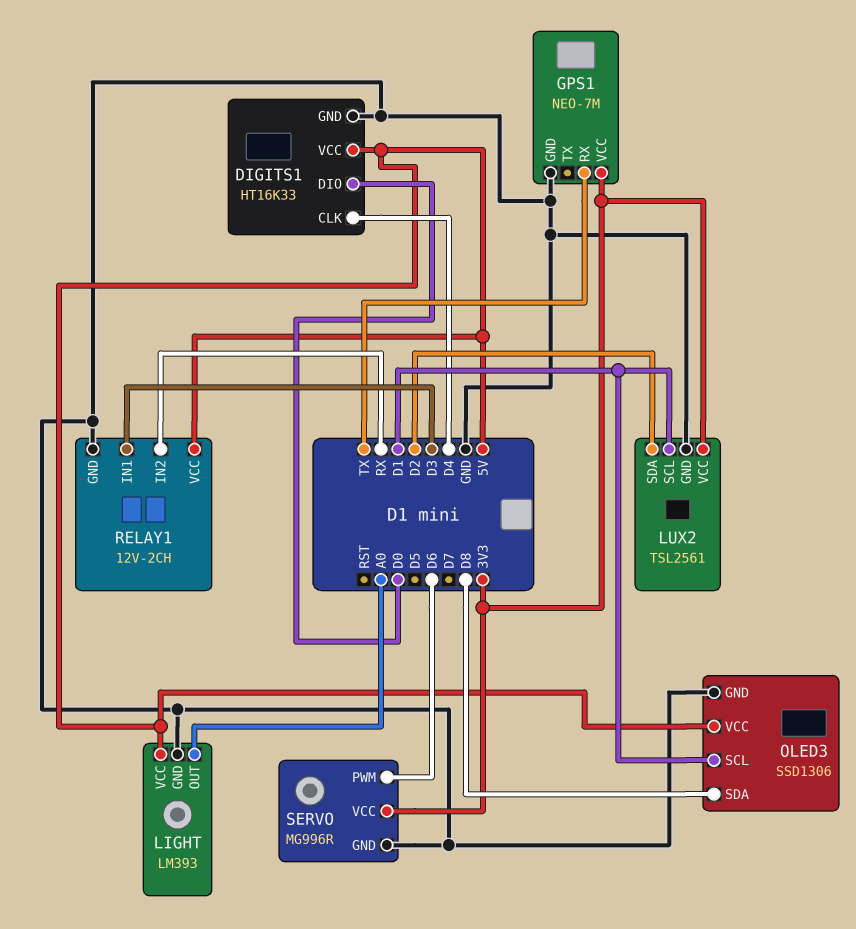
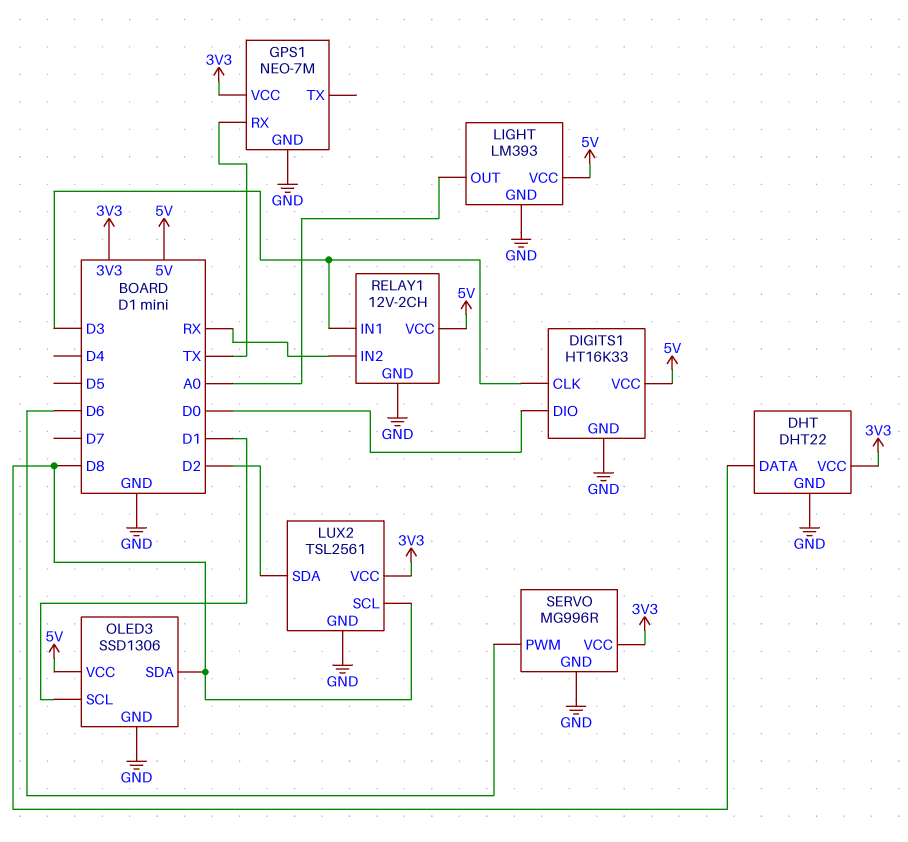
DHT: none -> DHT22
DHT pin DATA: none -> D8
DHT pin GND: none -> GND
DHT pin VCC: none -> 3V3
DIGITS1 pin CLK: D4 -> D3
LUX2 pin SCL: D1 -> D8

